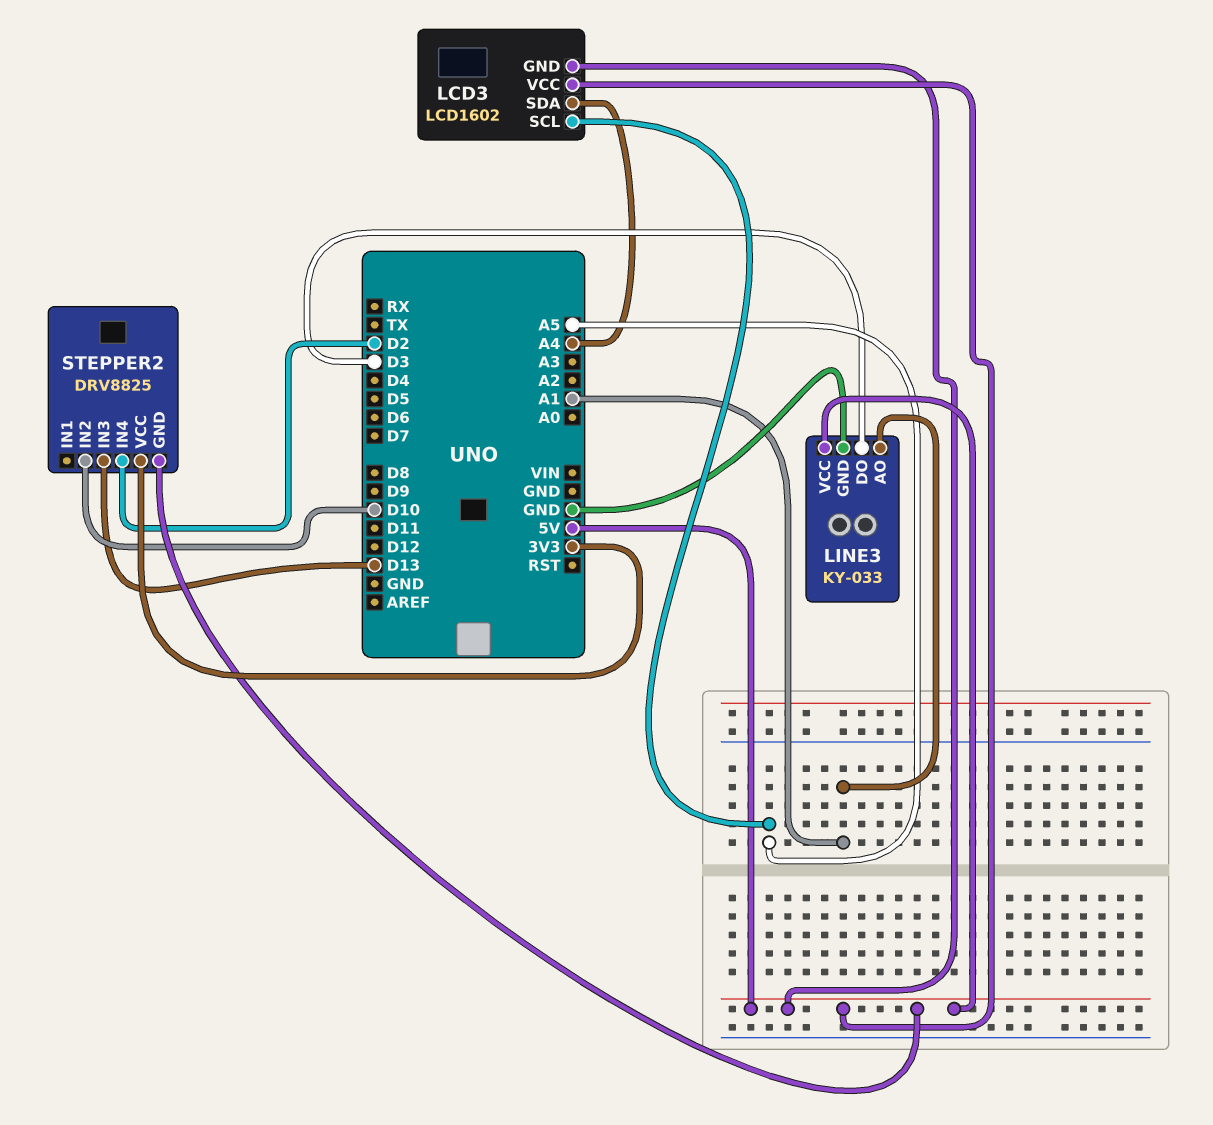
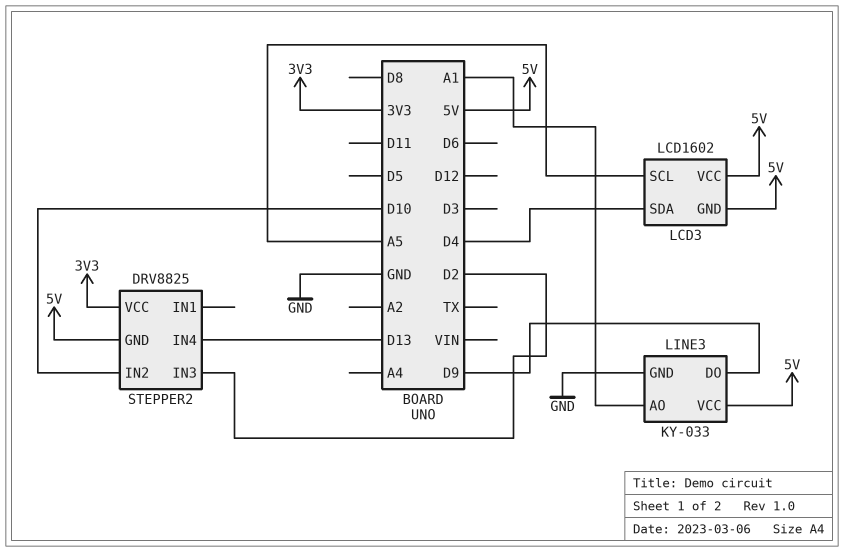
LCD3 pin SDA: A4 -> D4
LINE3 pin DO: D3 -> D9
STEPPER2 pin IN3: D13 -> D2
STEPPER2 pin IN4: D2 -> D13

